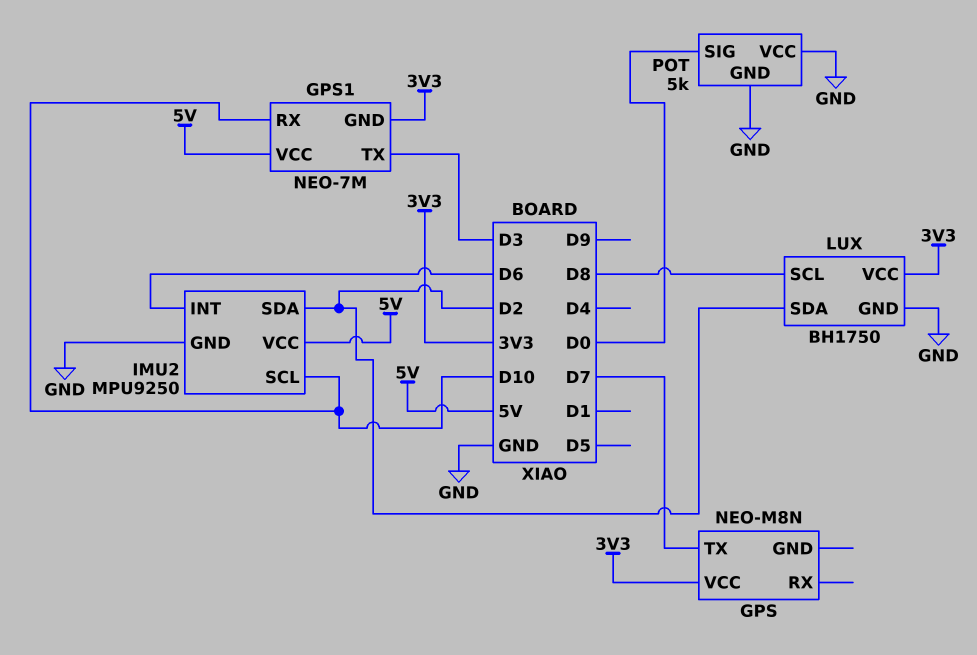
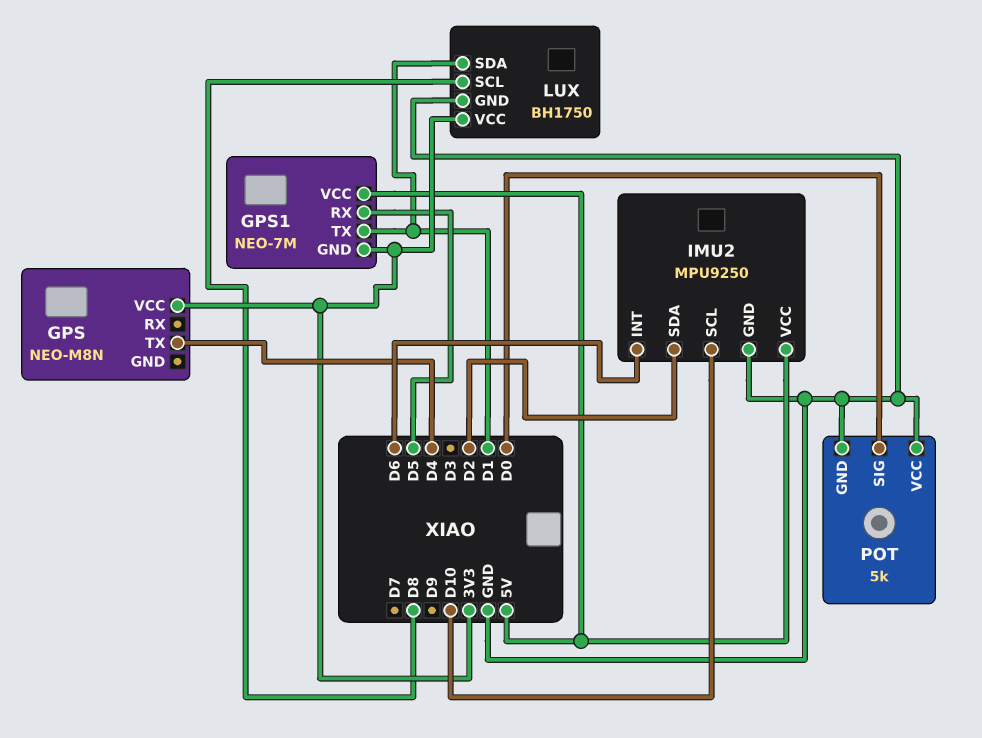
GPS pin TX: D7 -> D4
GPS1 pin RX: D10 -> D5
GPS1 pin TX: D3 -> D1
LUX pin SDA: D2 -> D1

